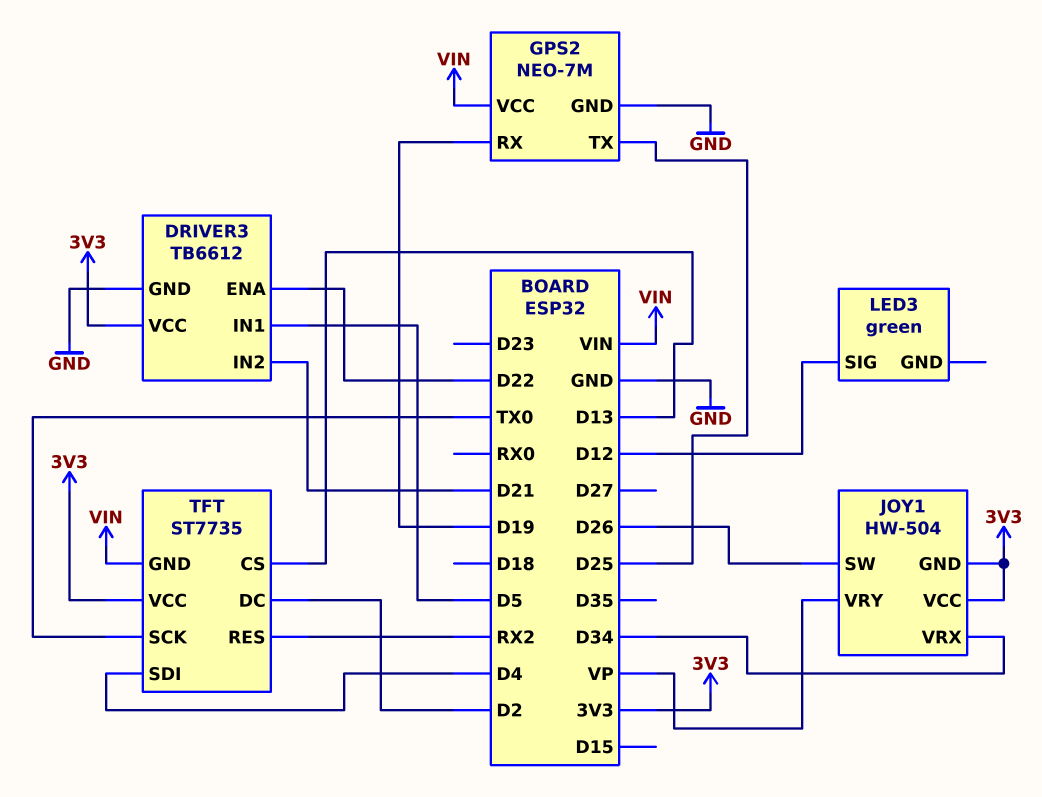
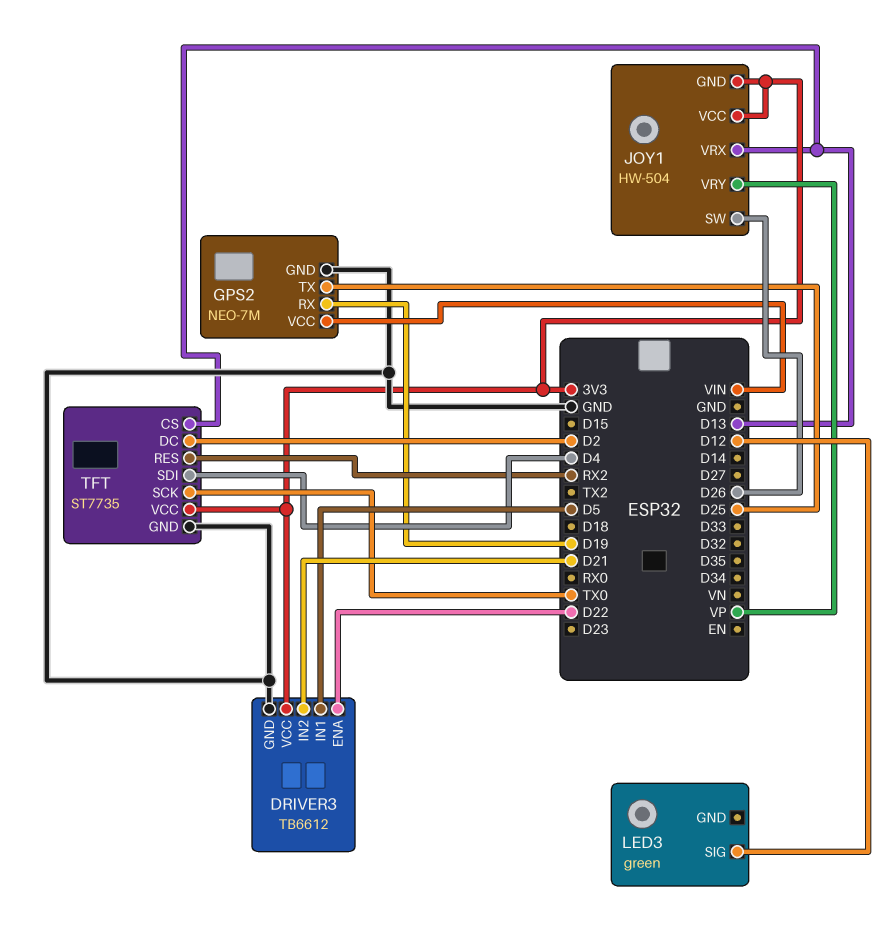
JOY1 pin VRX: D34 -> D13
TFT pin GND: VIN -> GND

